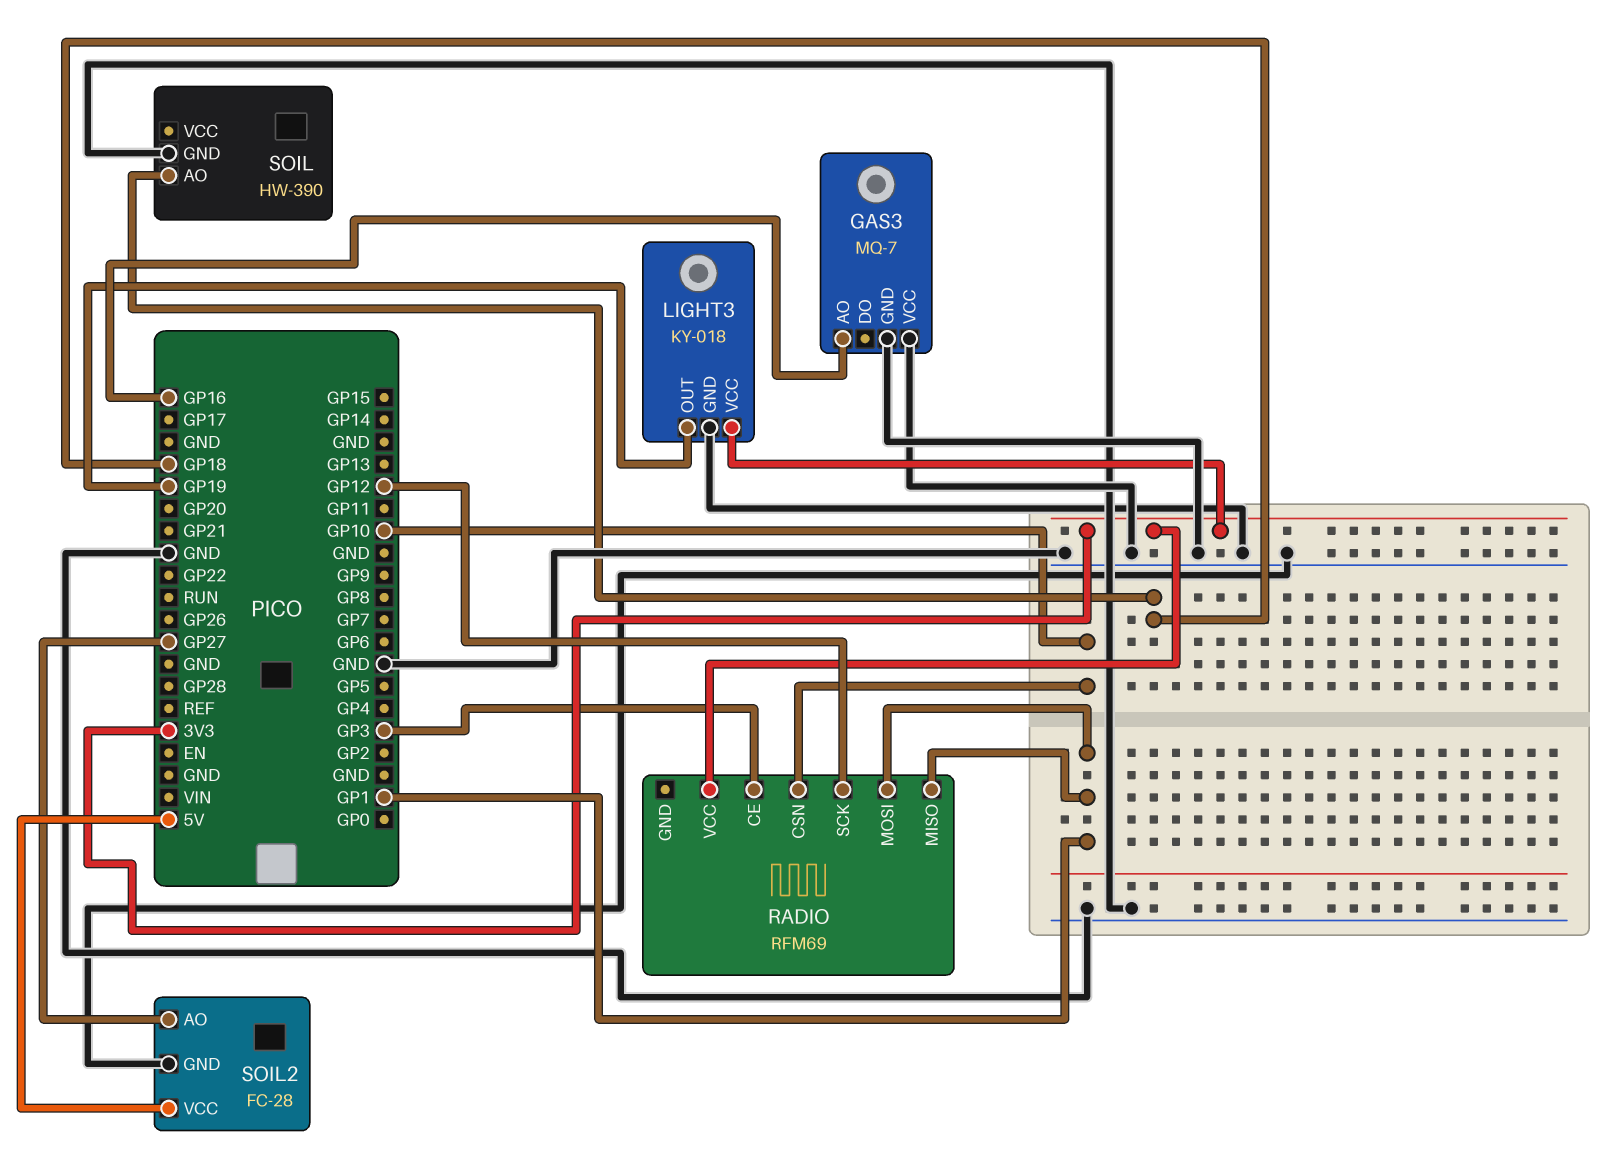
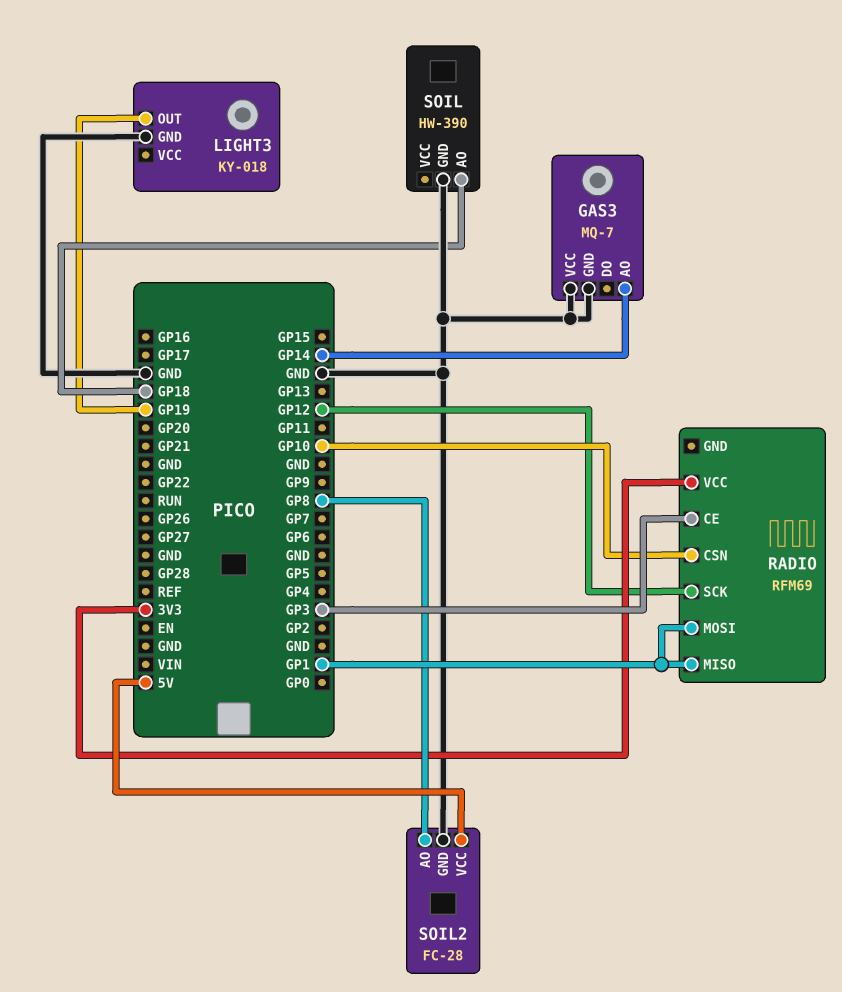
GAS3 pin AO: GP16 -> GP14
LIGHT3 pin VCC: 3V3 -> none
SOIL2 pin AO: GP27 -> GP8

